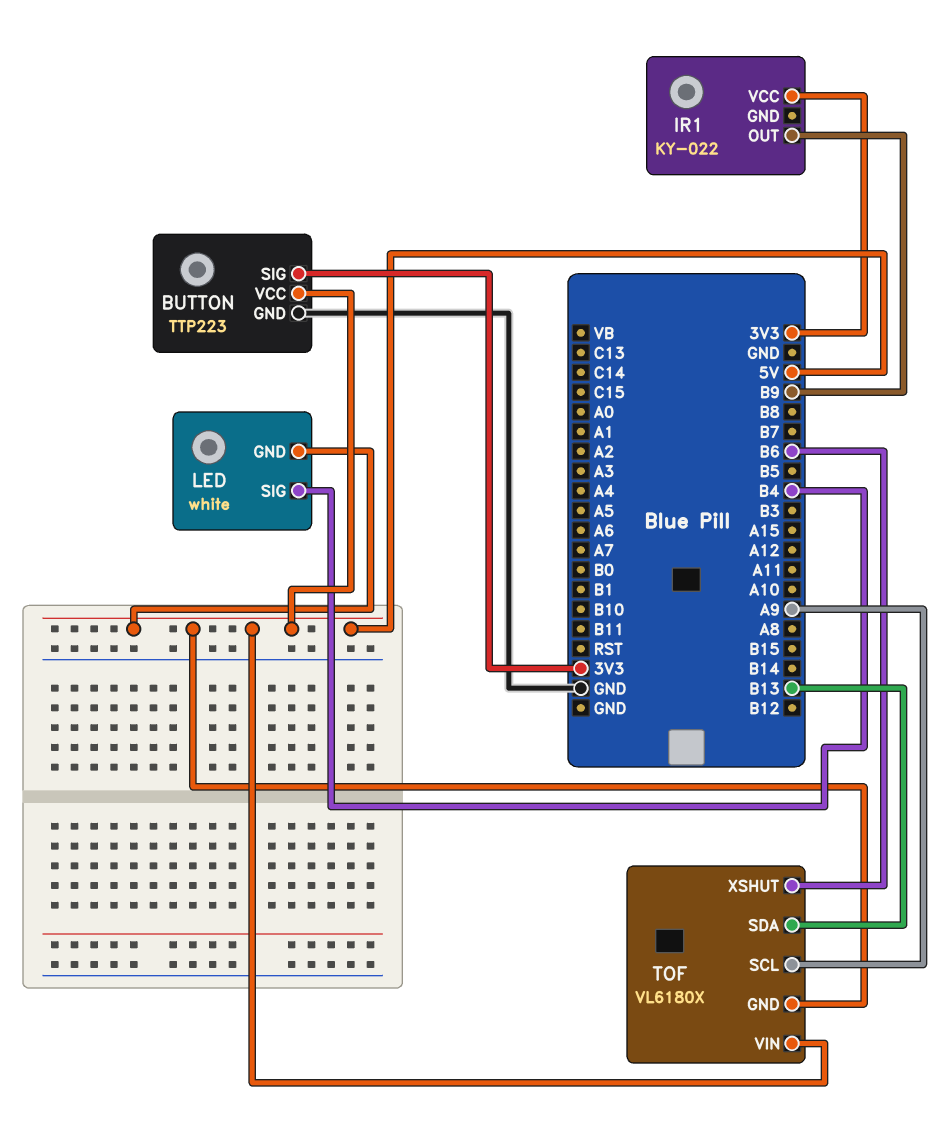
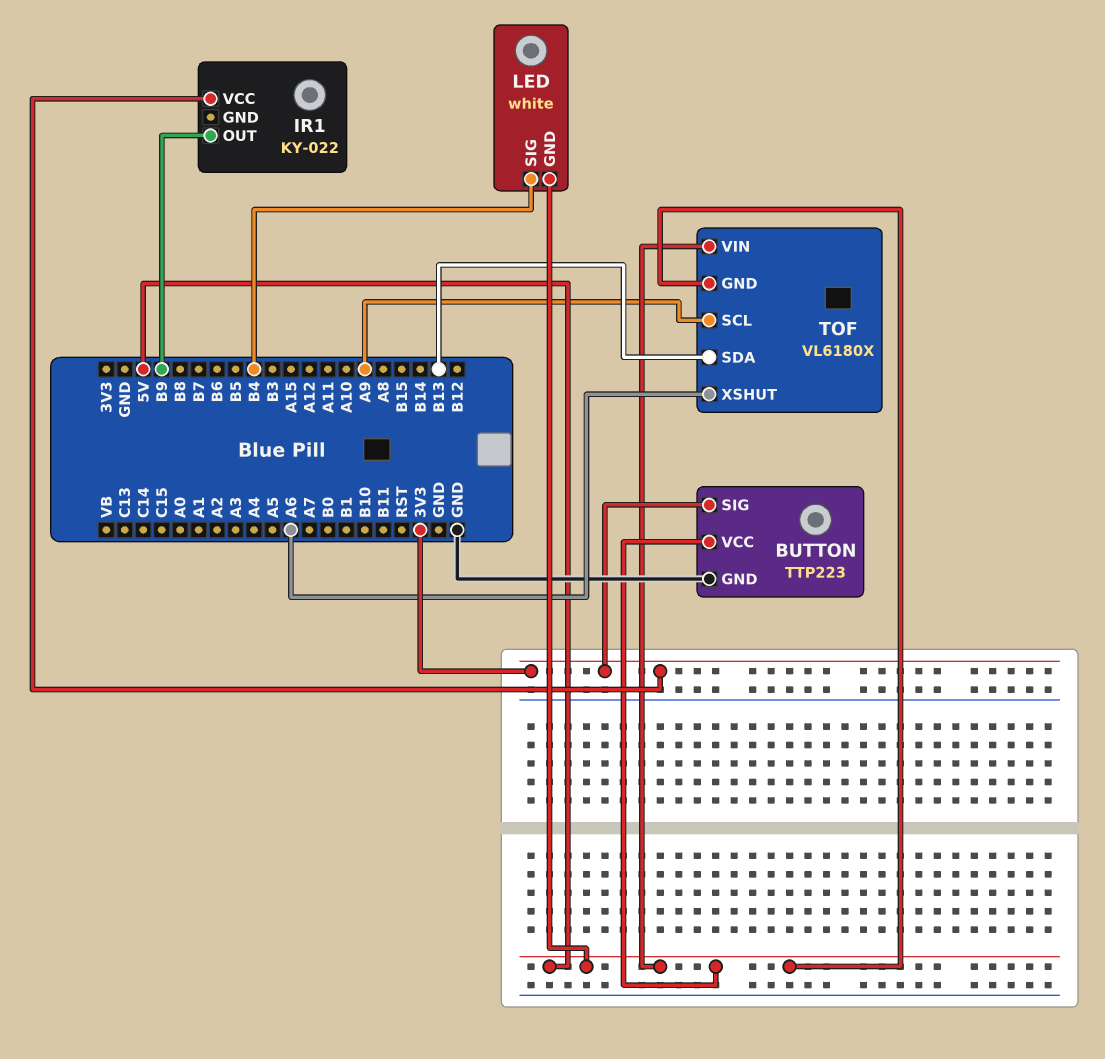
TOF pin XSHUT: B6 -> A6

